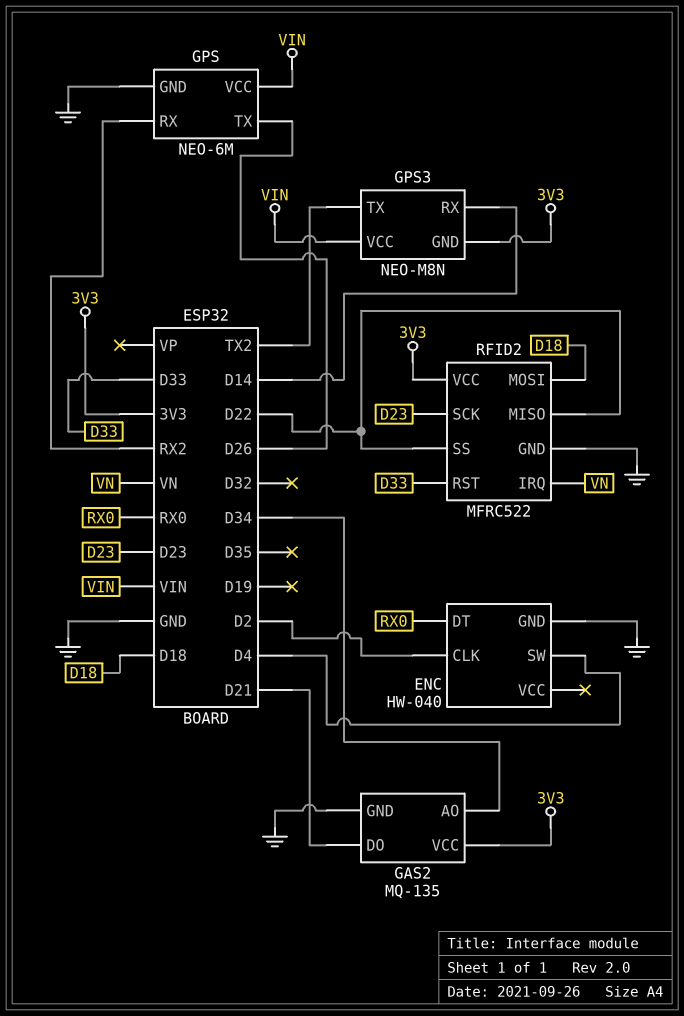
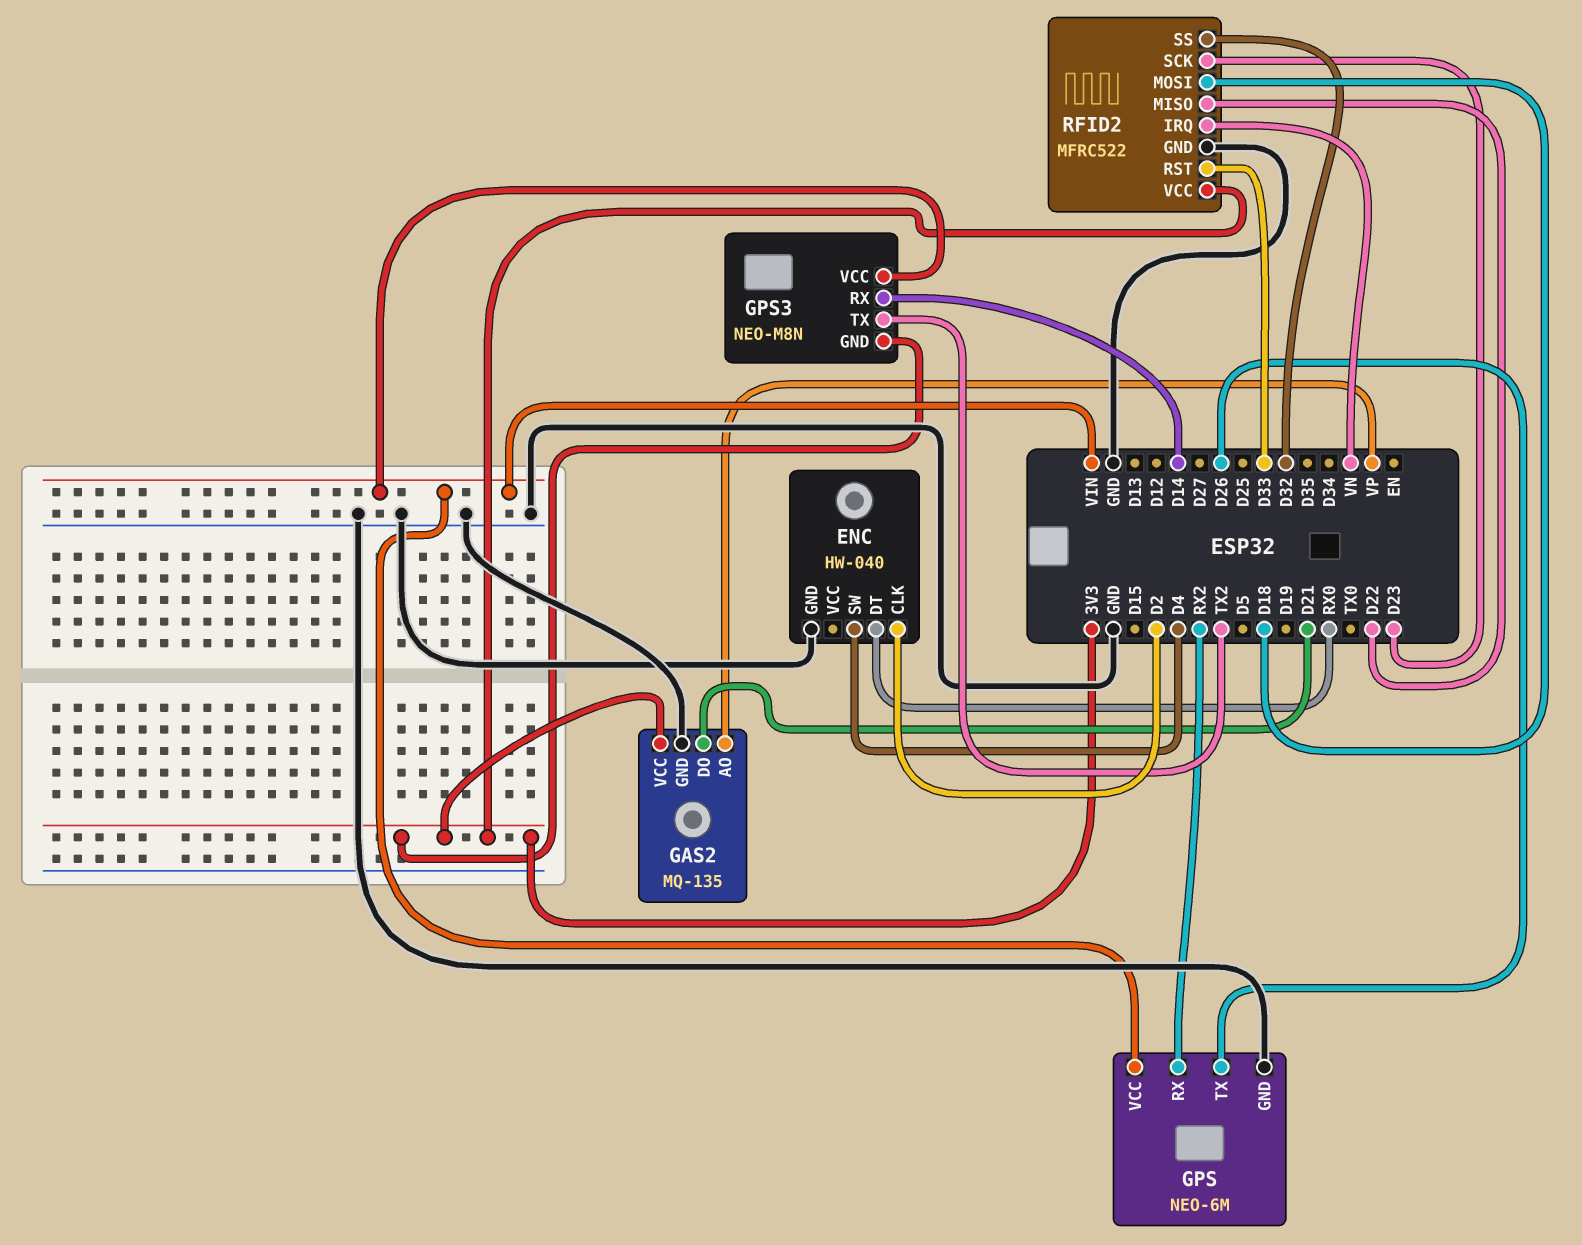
GAS2 pin AO: D34 -> VP
RFID2 pin SS: D22 -> D32

